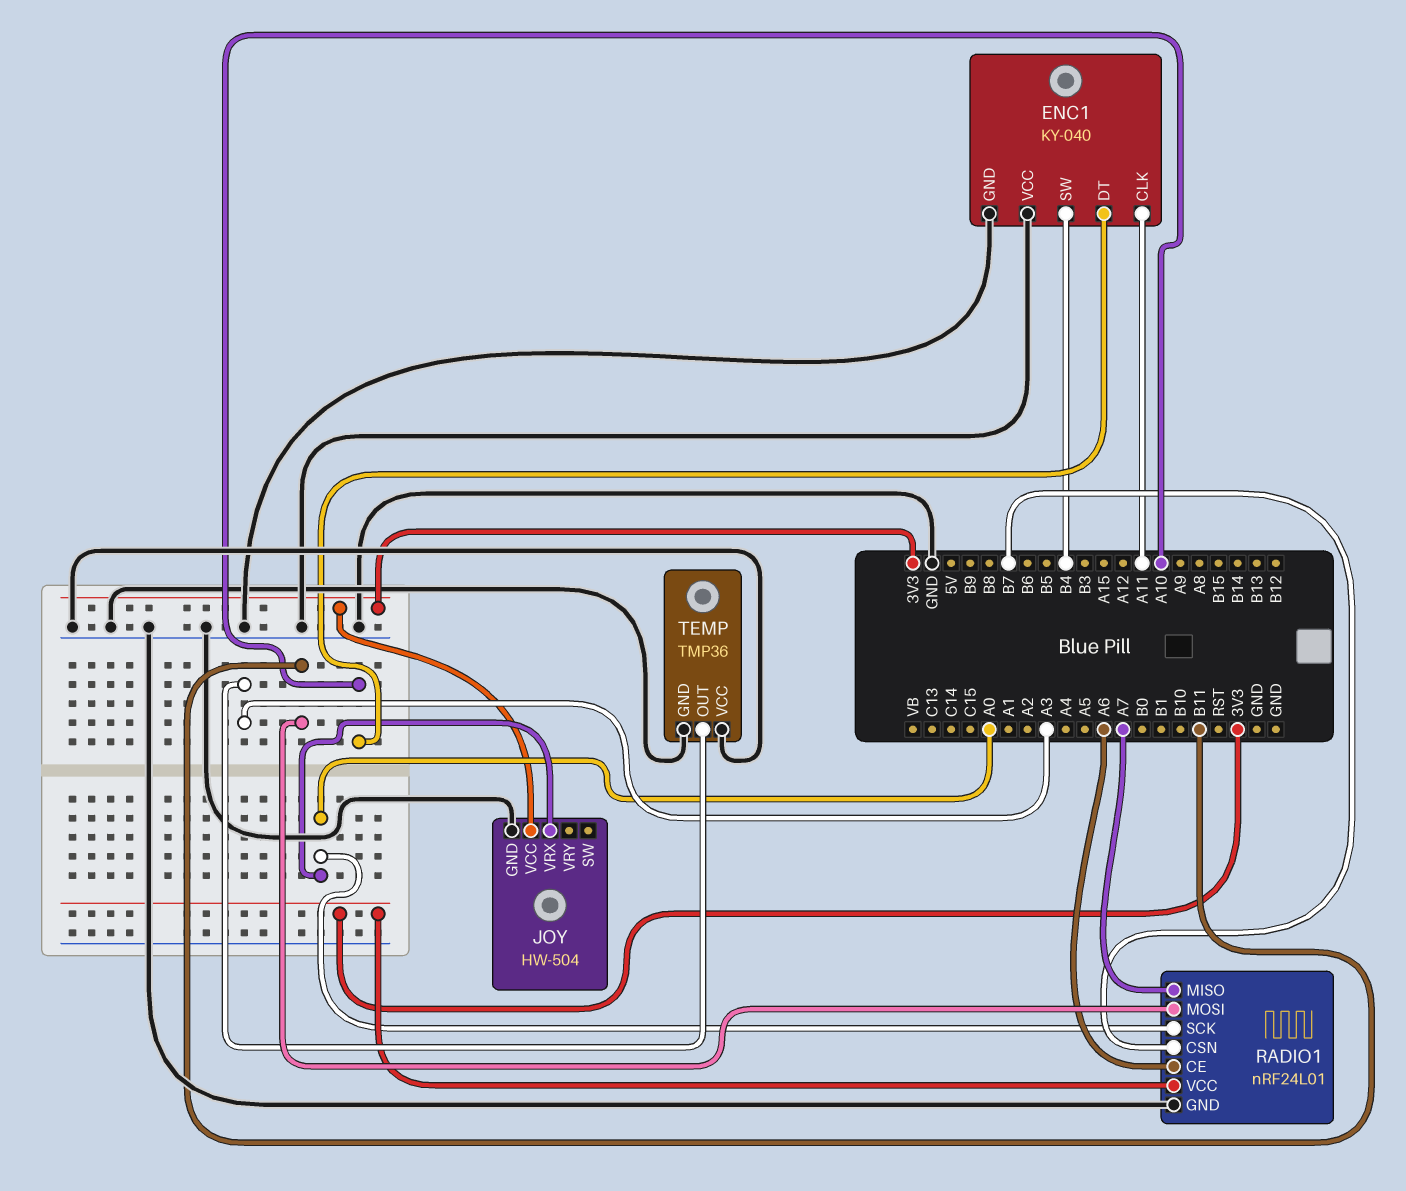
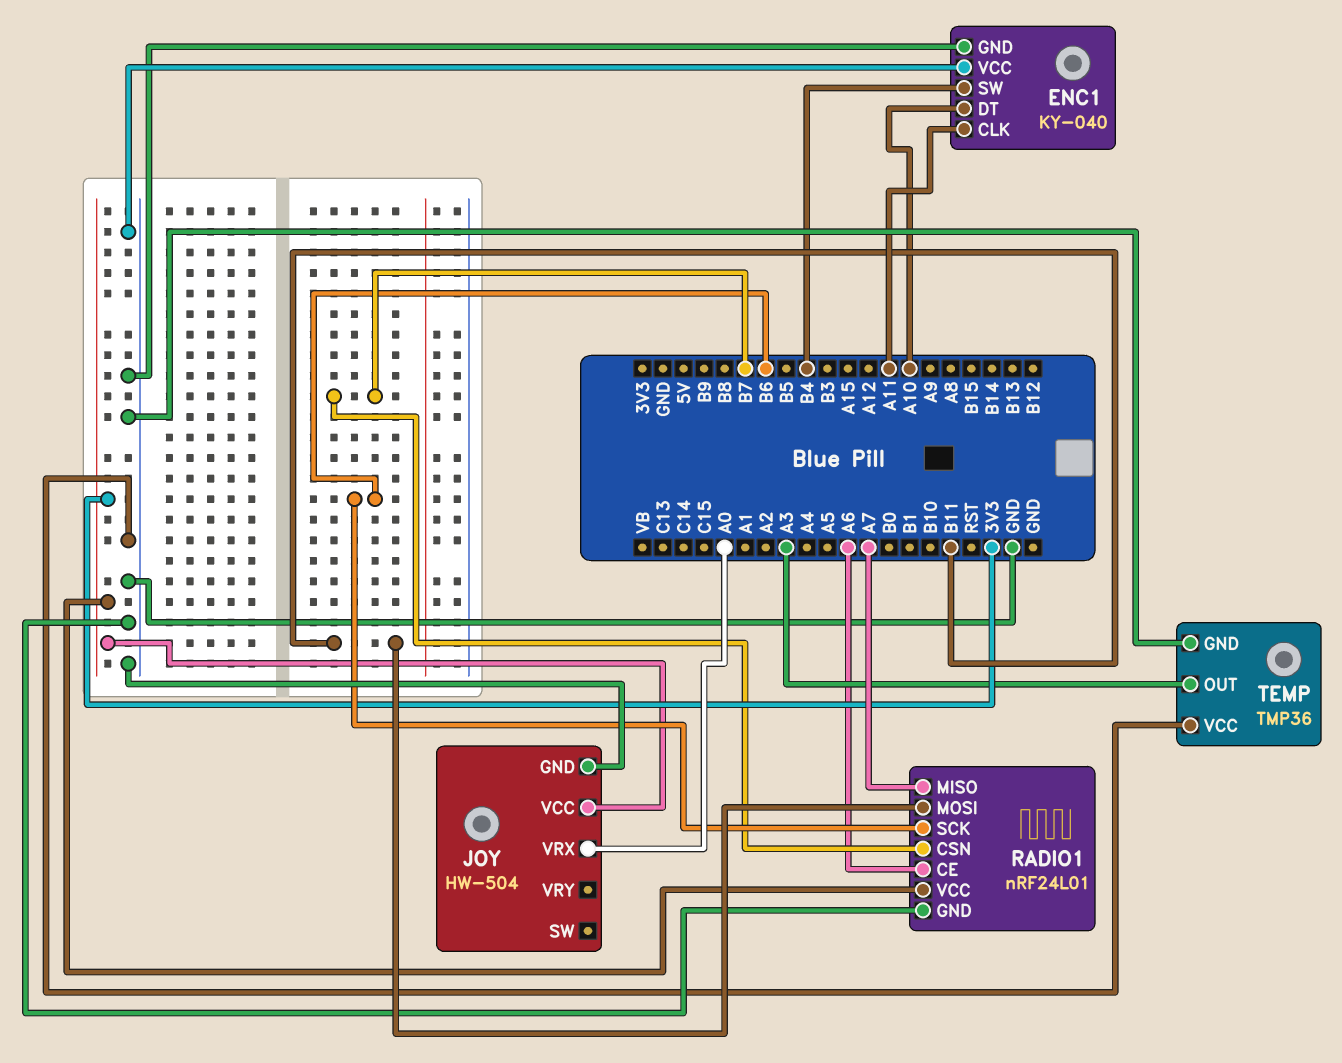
RADIO1 pin SCK: A0 -> B6

